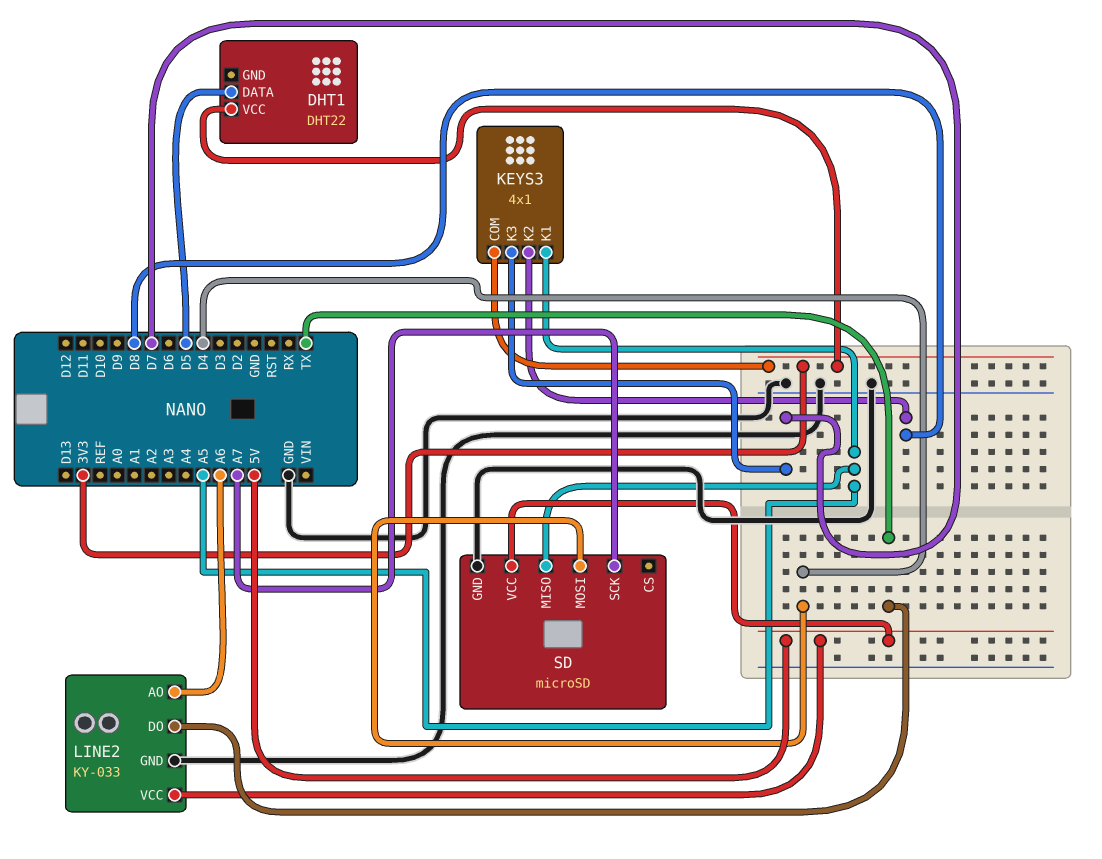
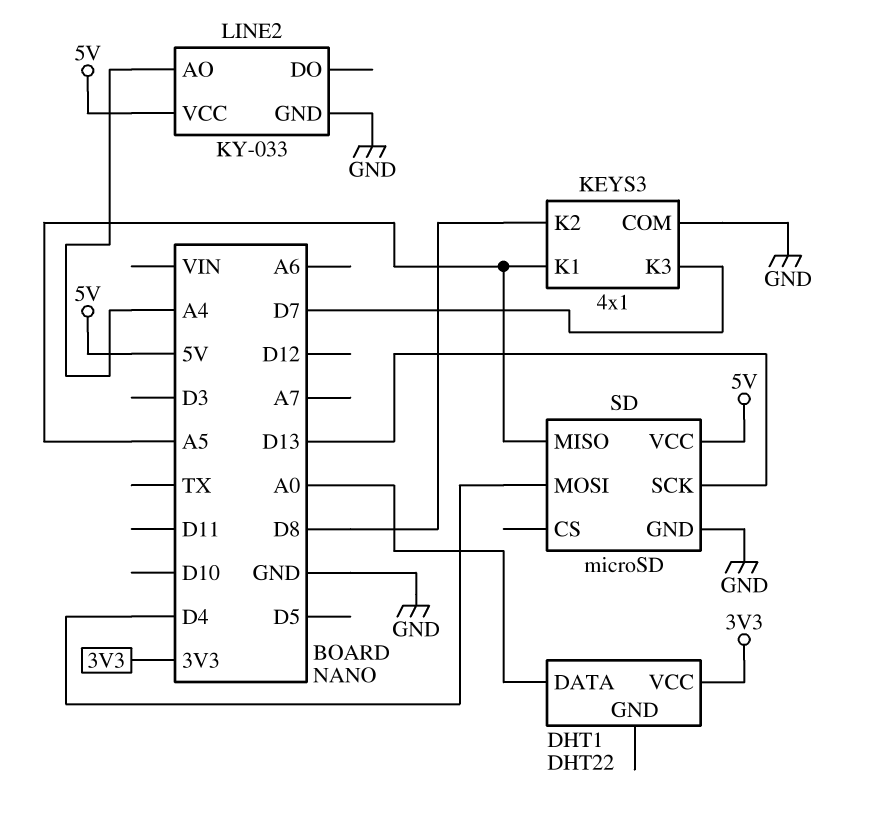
DHT1 pin DATA: D5 -> A0
KEYS3 pin COM: 3V3 -> GND
LINE2 pin AO: A6 -> A4
LINE2 pin DO: TX -> none
SD pin SCK: A7 -> D13

